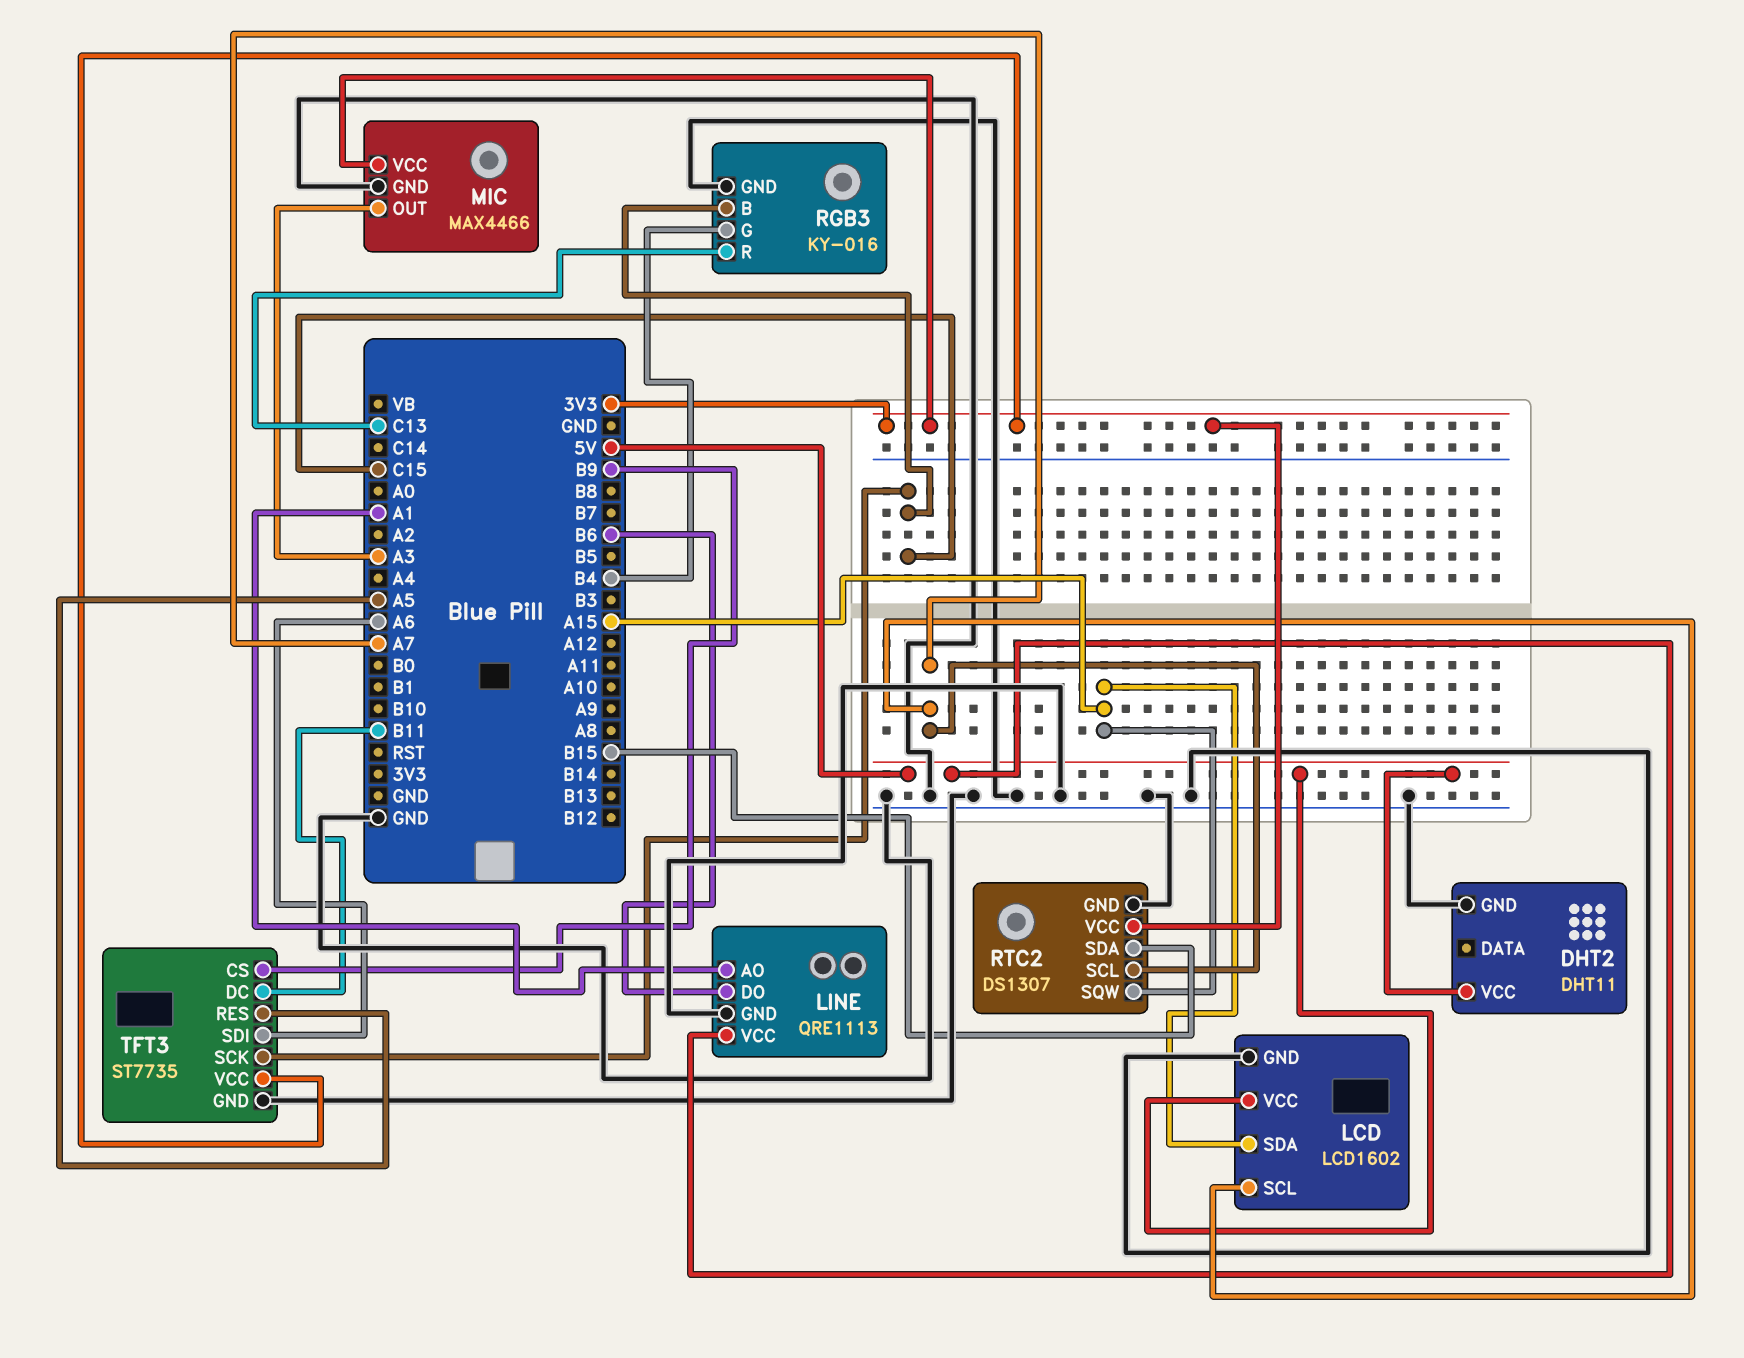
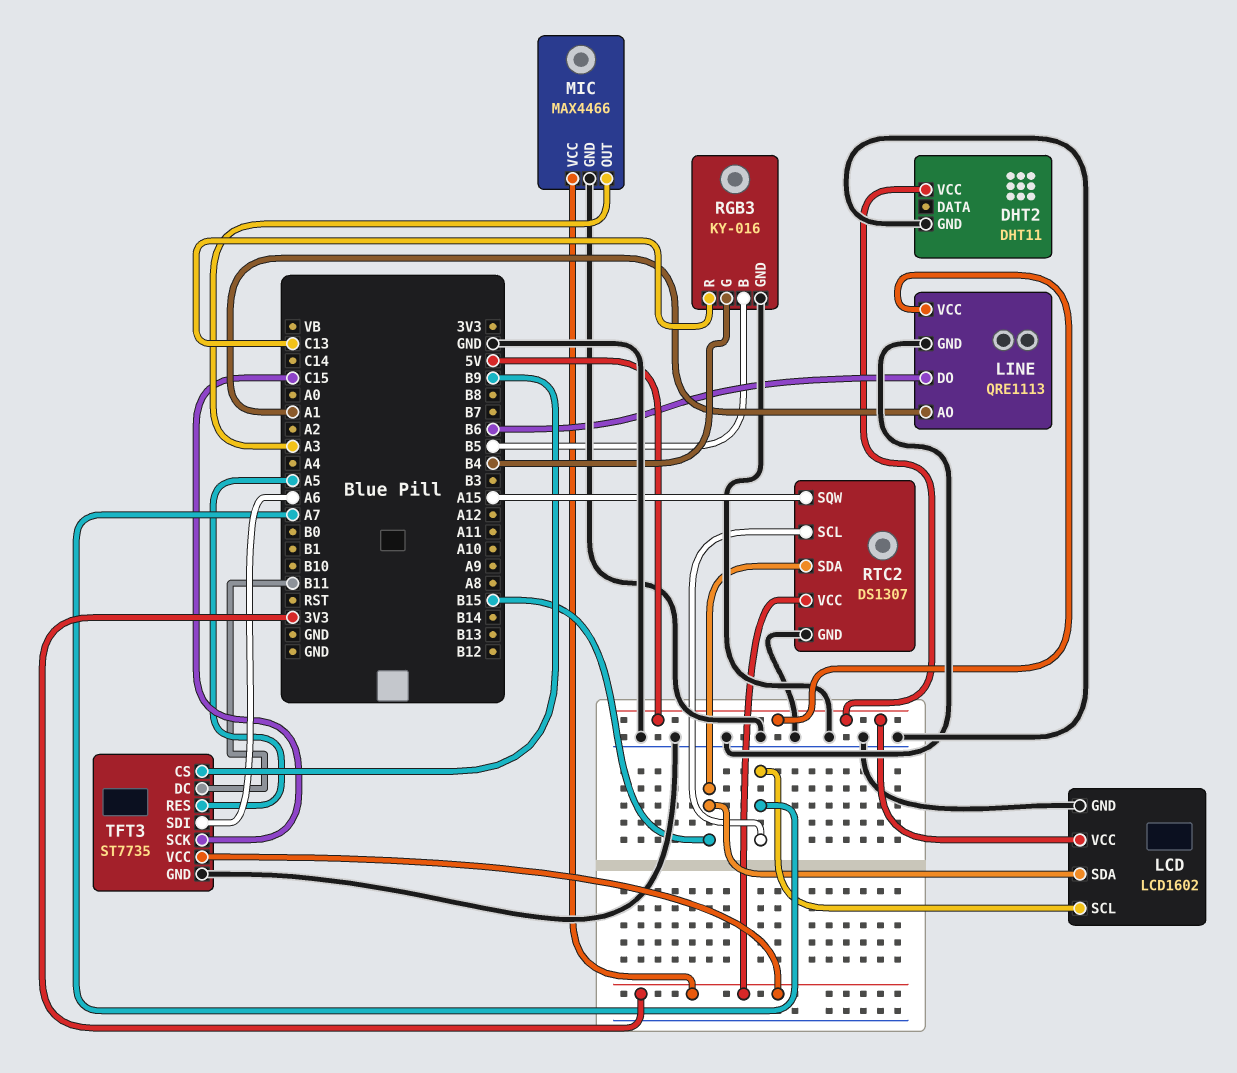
LCD pin SDA: A15 -> B15
RGB3 pin B: C15 -> B5

